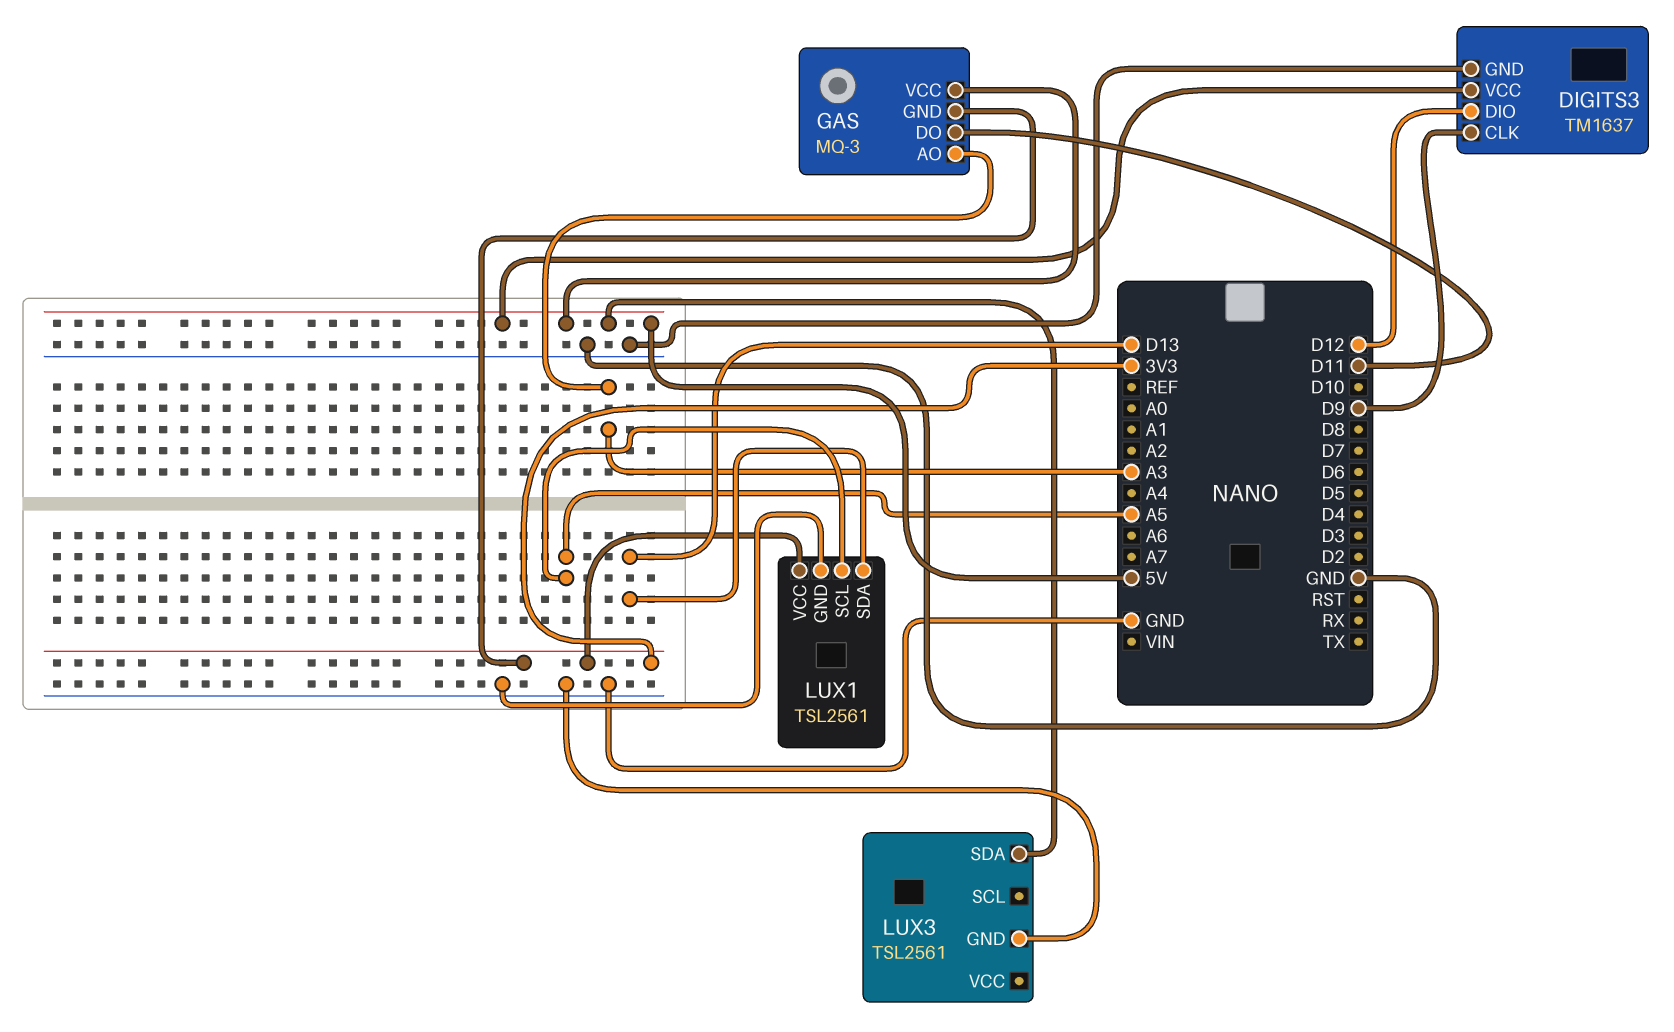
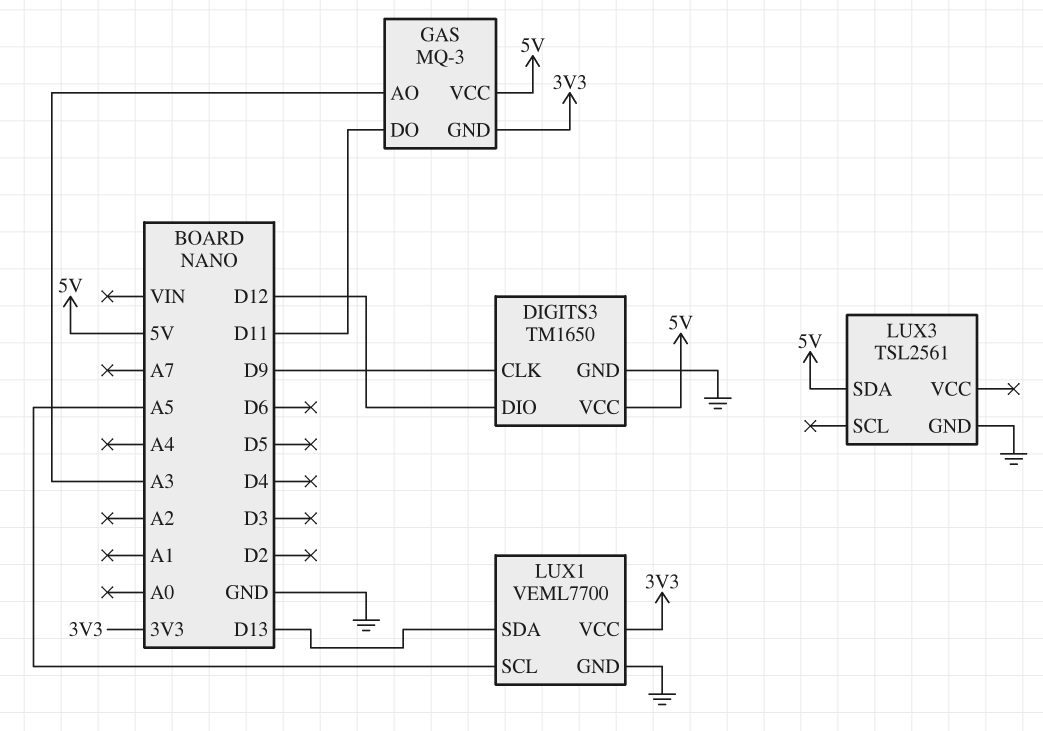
DIGITS3: TM1637 -> TM1650
LUX1: TSL2561 -> VEML7700

